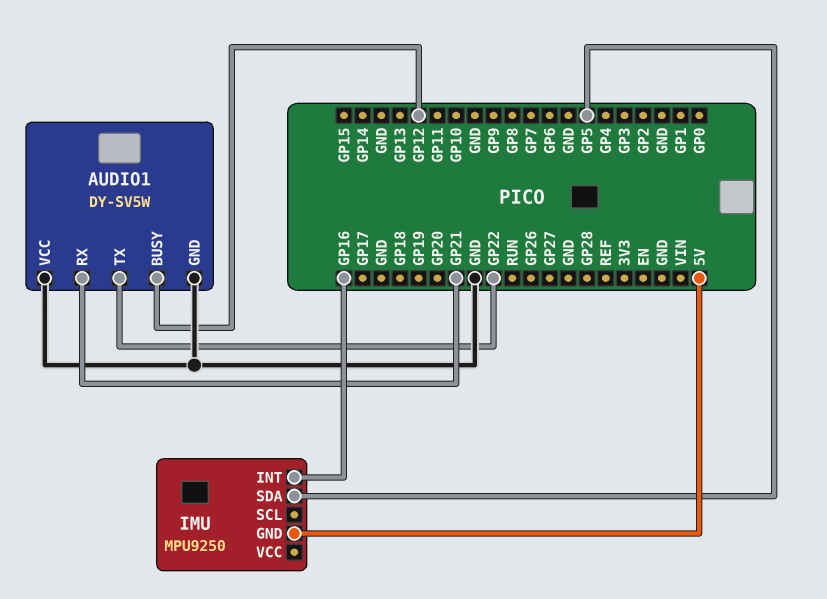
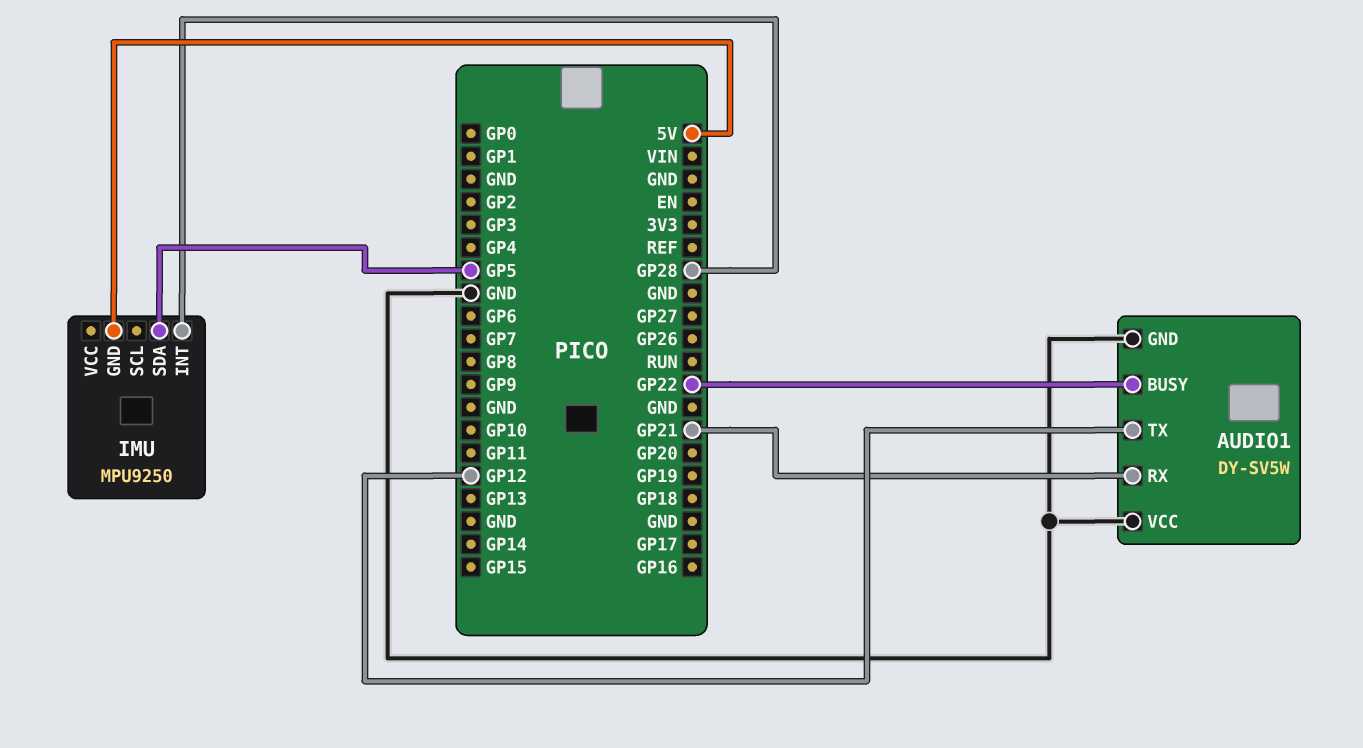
AUDIO1 pin BUSY: GP12 -> GP22
AUDIO1 pin TX: GP22 -> GP12
IMU pin INT: GP16 -> GP28

